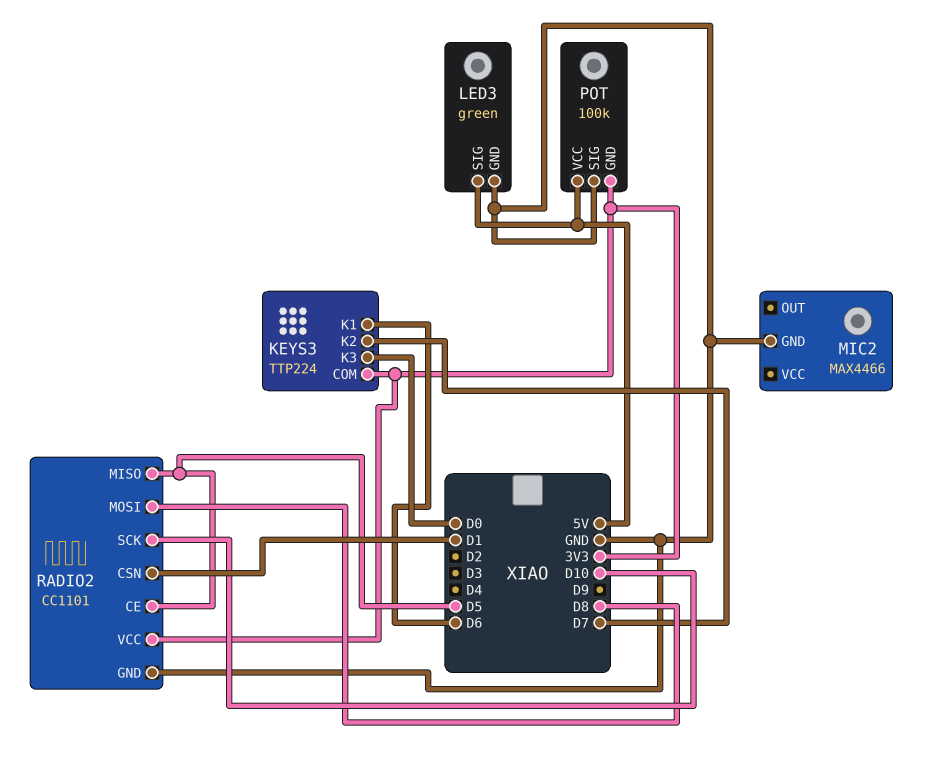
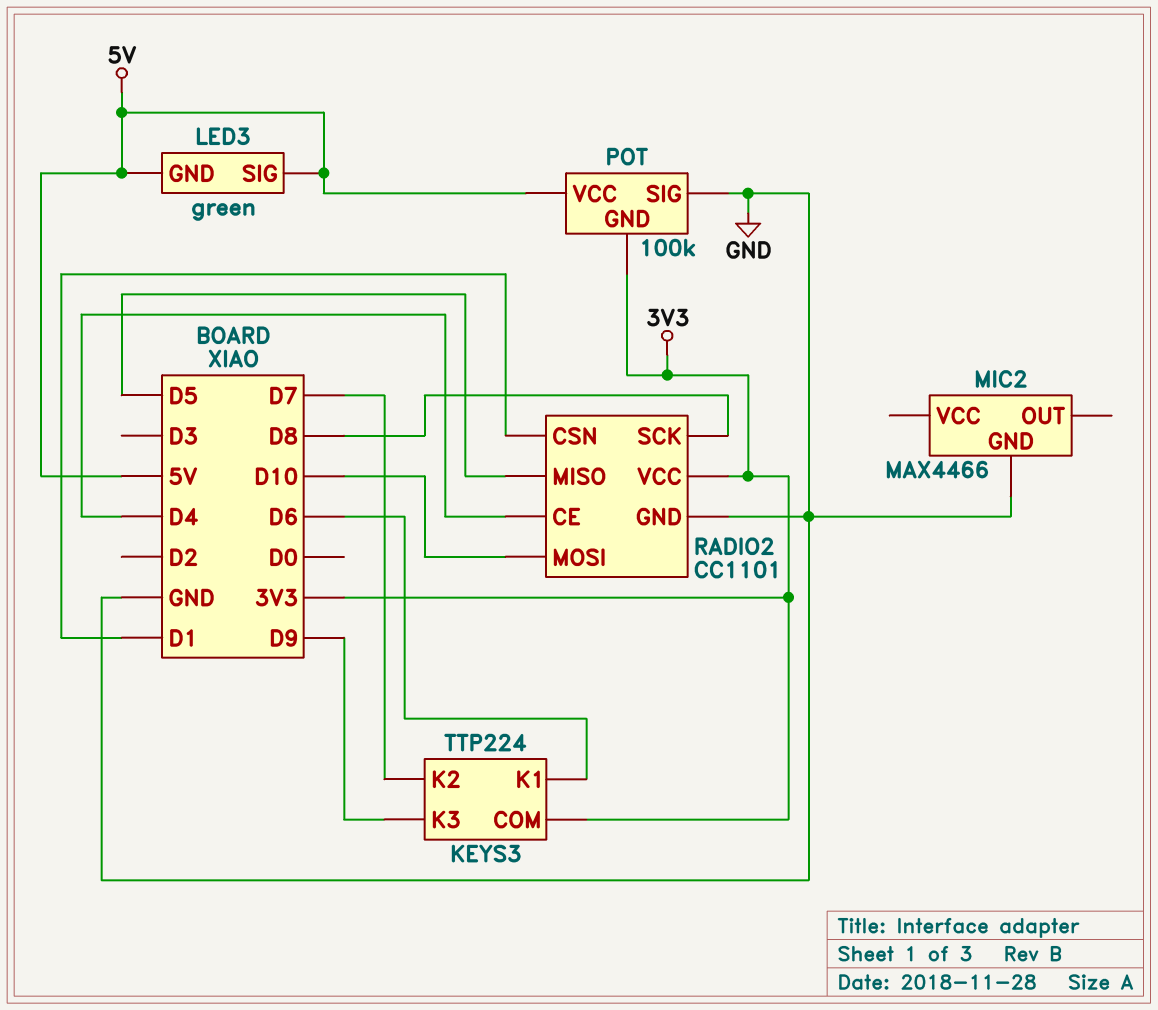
KEYS3 pin K3: D0 -> D9
LED3 pin GND: GND -> 5V
RADIO2 pin CE: D5 -> D4
RADIO2 pin MOSI: D8 -> D10
RADIO2 pin SCK: D10 -> D8

